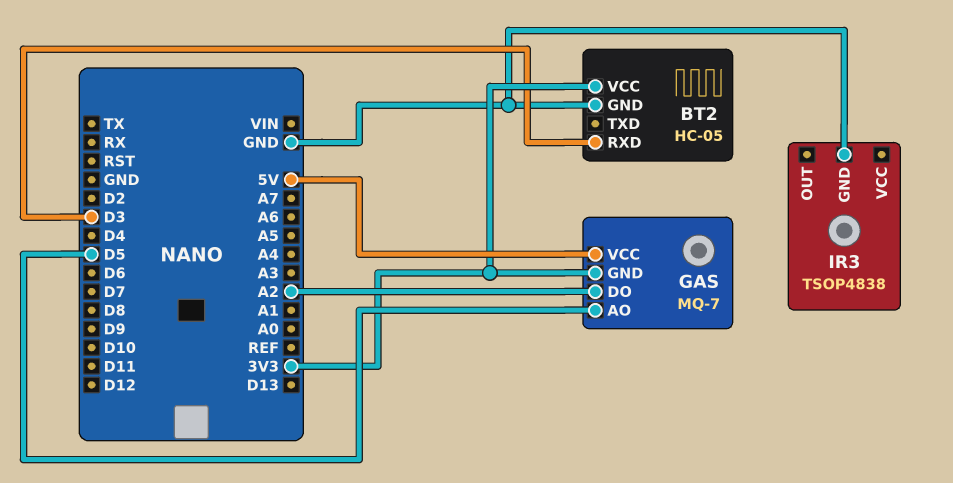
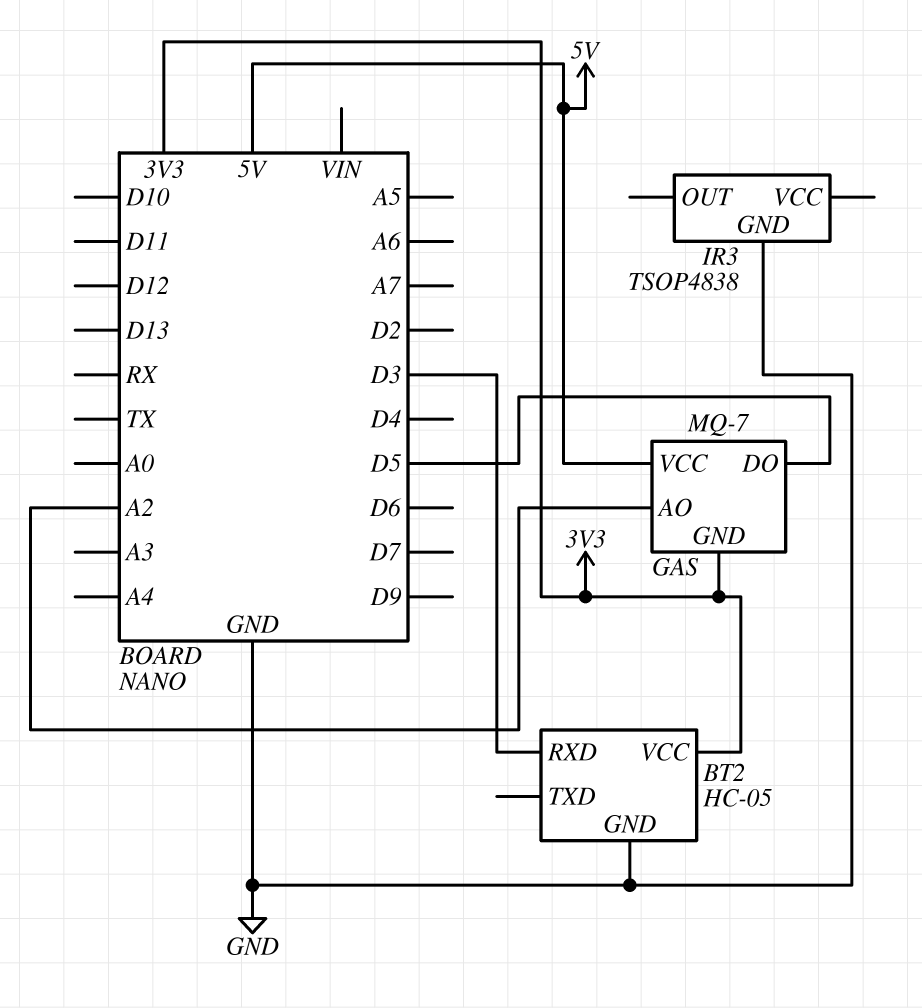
GAS pin AO: D5 -> A2
GAS pin DO: A2 -> D5

